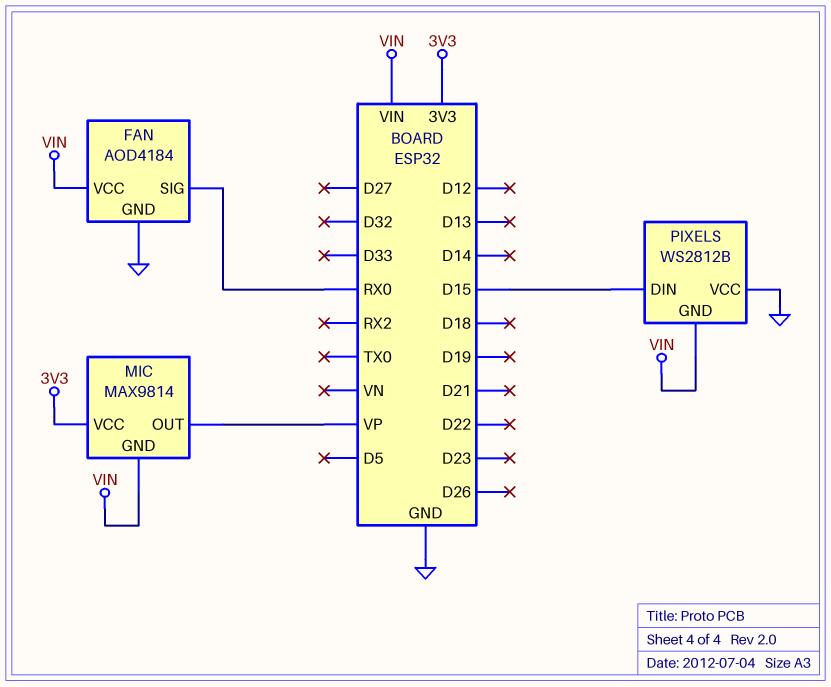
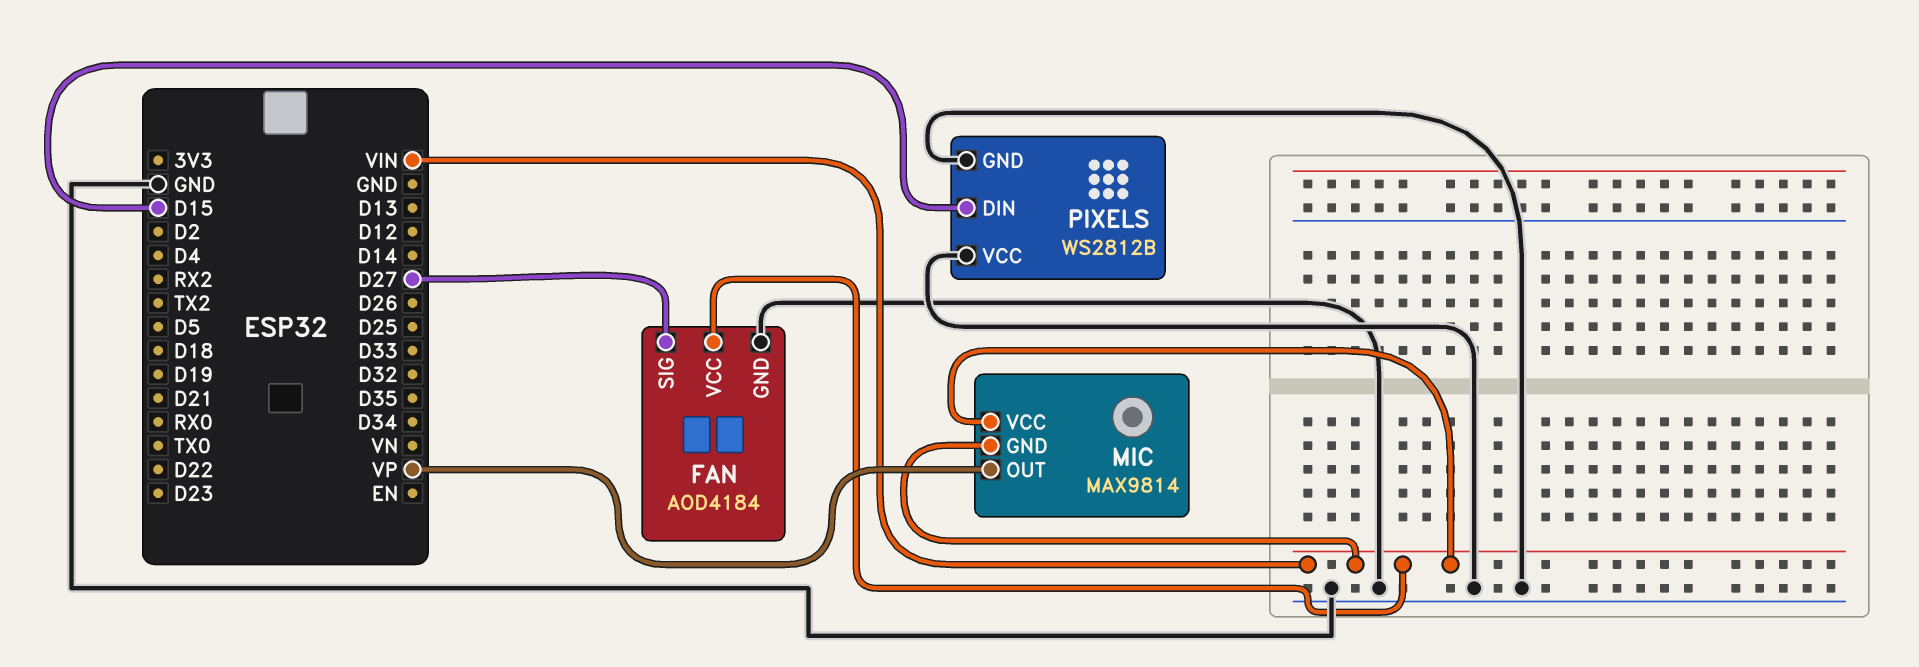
FAN pin SIG: RX0 -> D27
MIC pin VCC: 3V3 -> VIN
PIXELS pin GND: VIN -> GND

